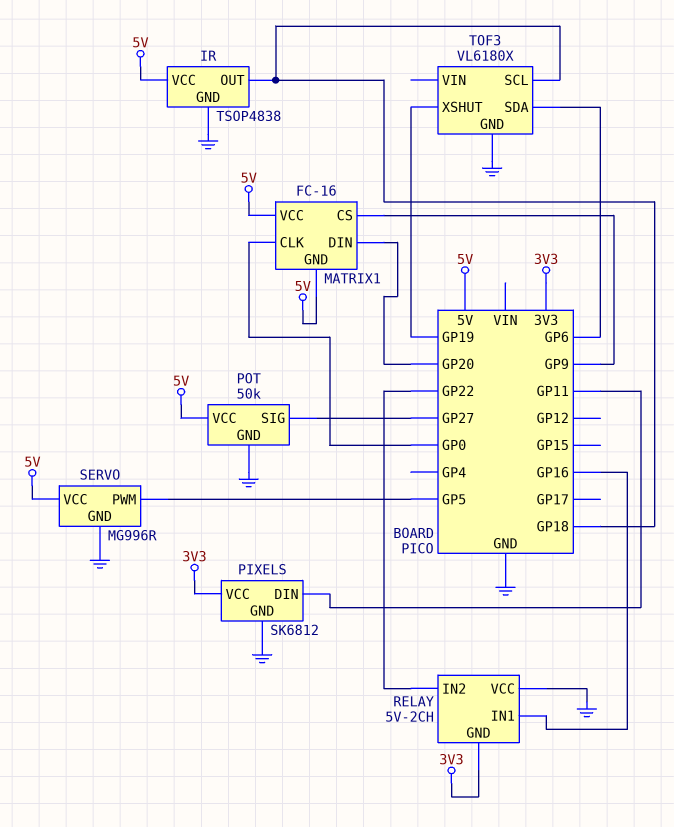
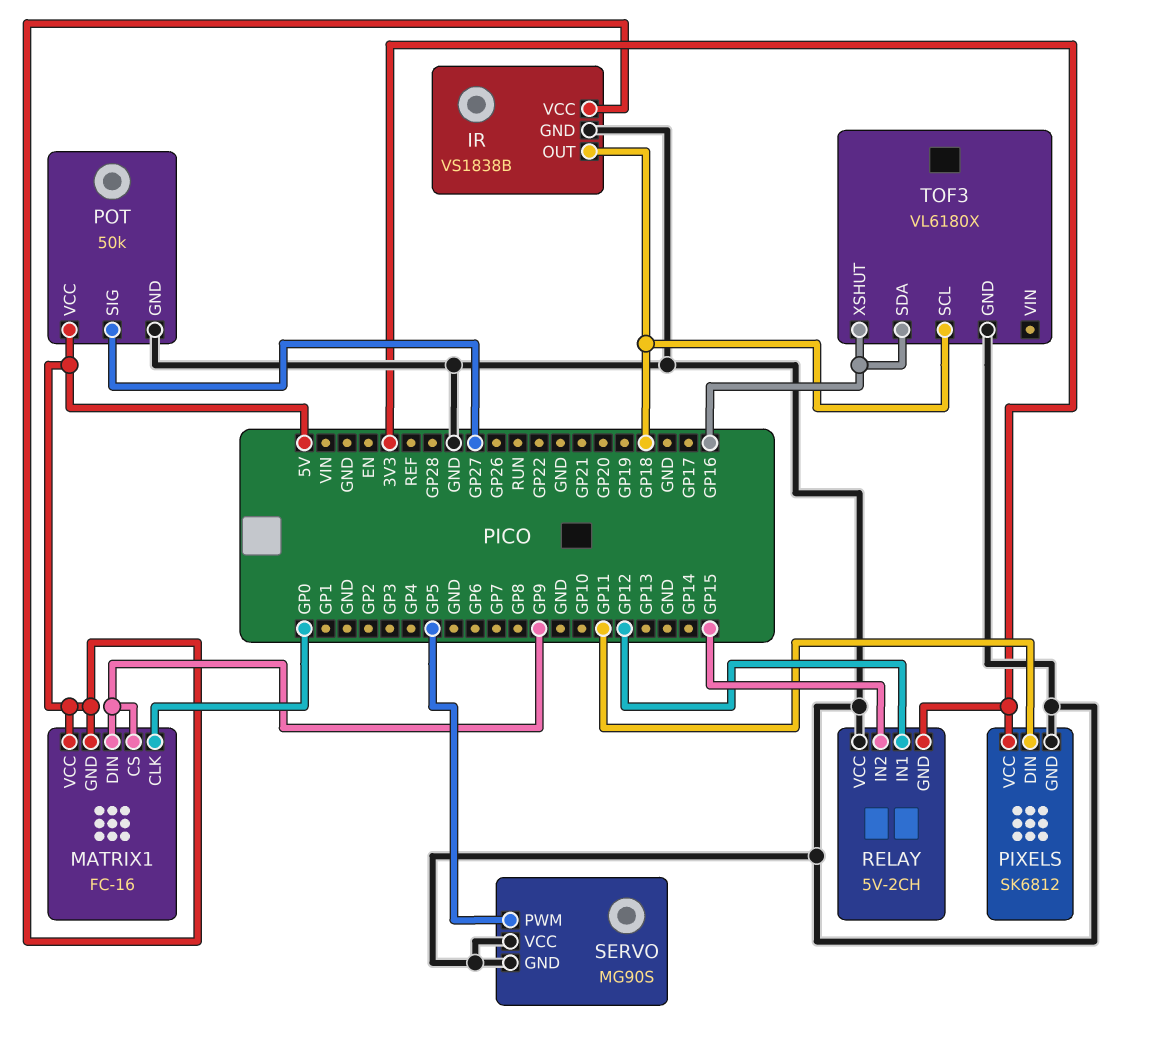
IR: TSOP4838 -> VS1838B
MATRIX1 pin DIN: GP20 -> GP9
RELAY pin IN1: GP16 -> GP12
RELAY pin IN2: GP22 -> GP15
SERVO: MG996R -> MG90S
SERVO pin VCC: 5V -> GND
TOF3 pin SDA: GP6 -> GP16
TOF3 pin XSHUT: GP19 -> GP16

